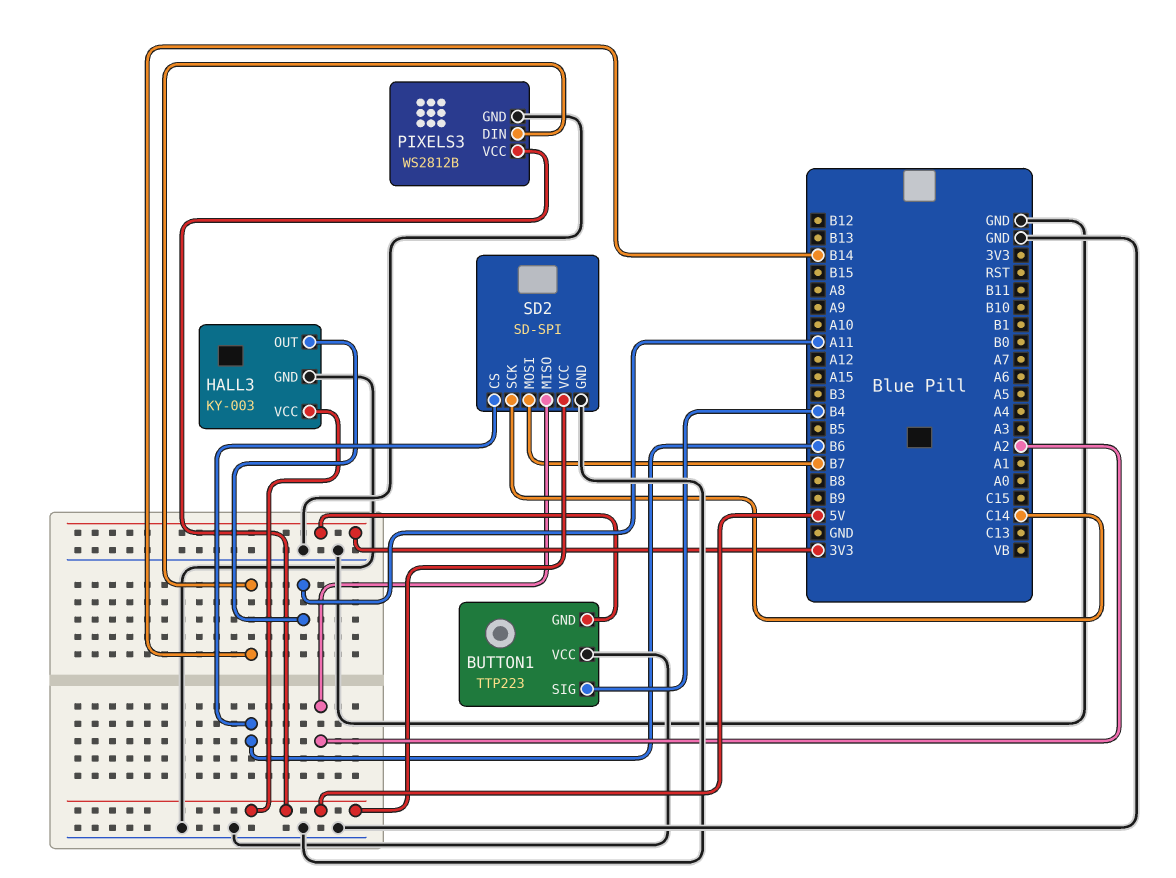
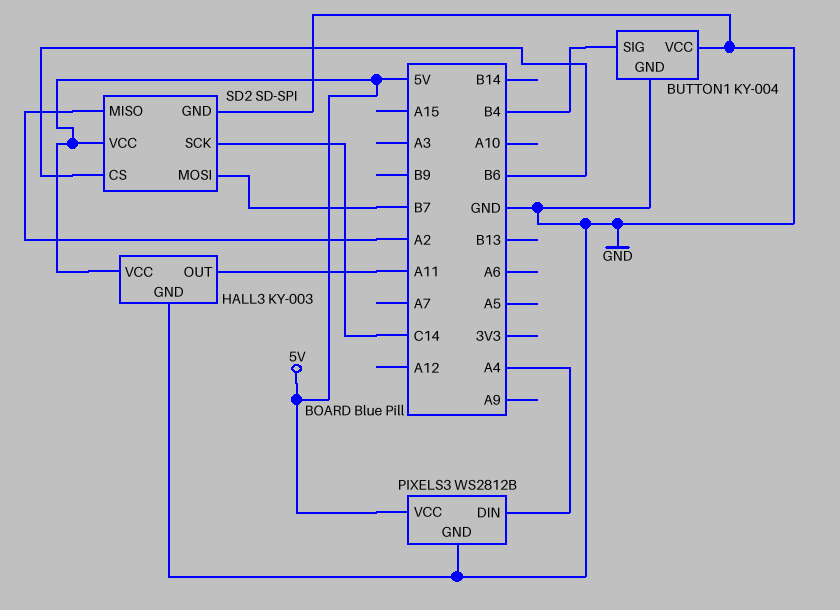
BUTTON1: TTP223 -> KY-004
BUTTON1 pin GND: 3V3 -> GND
PIXELS3 pin DIN: B14 -> A4

